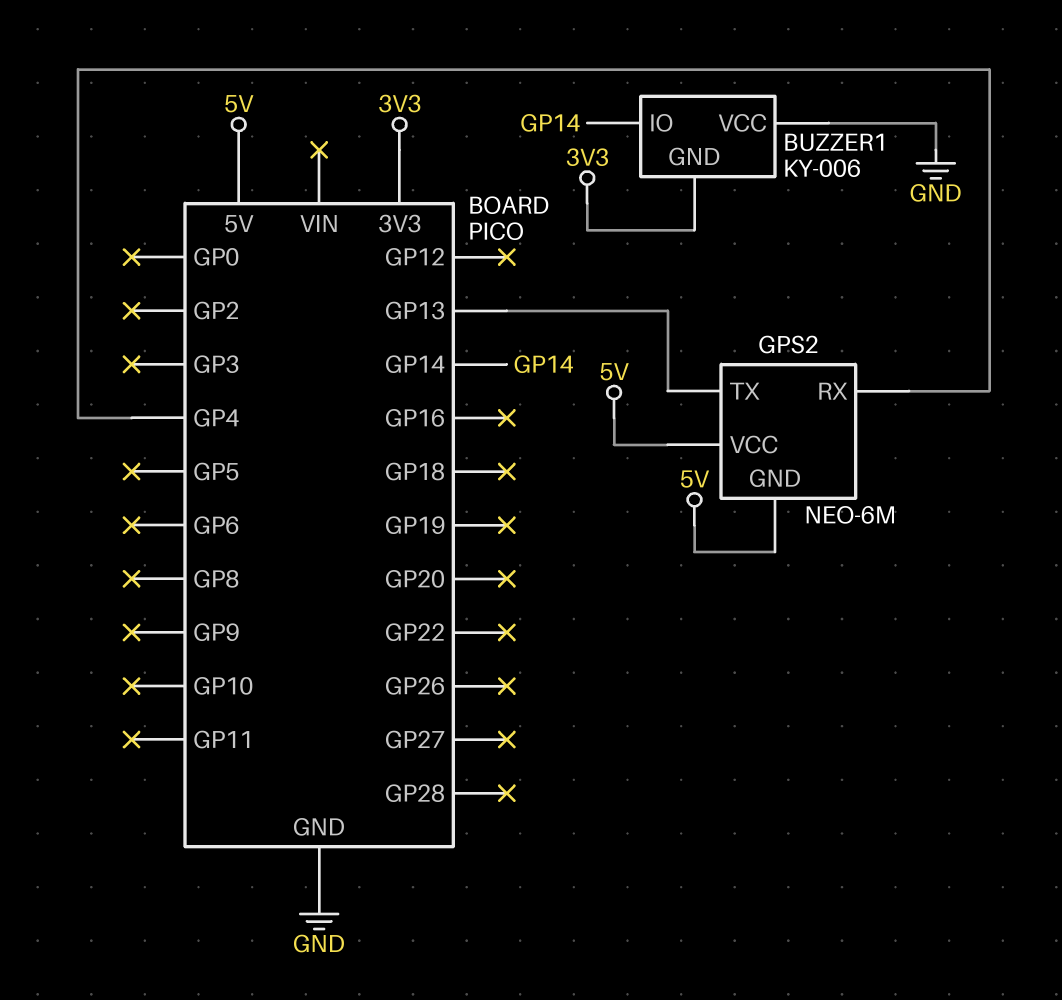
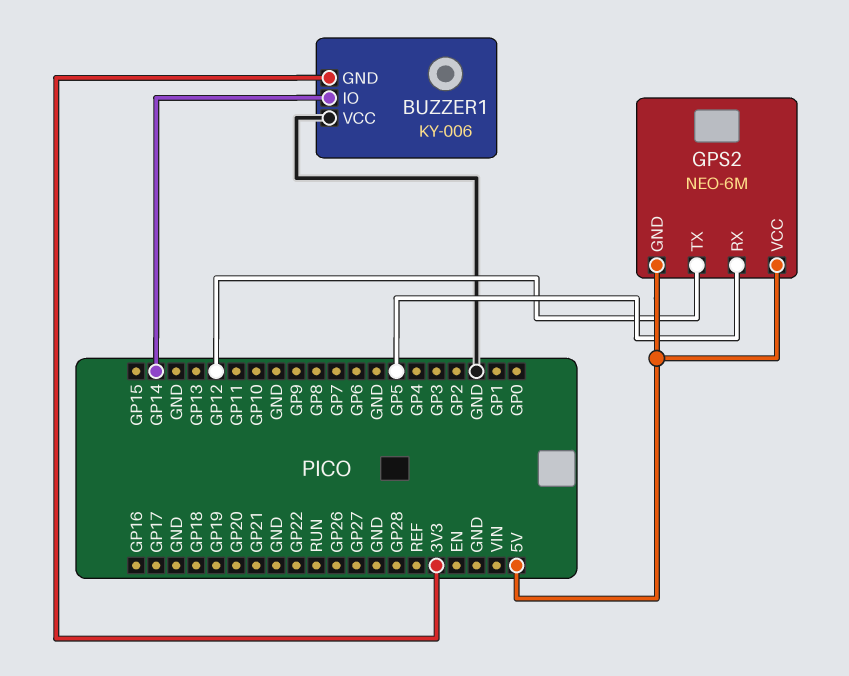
GPS2 pin RX: GP4 -> GP5
GPS2 pin TX: GP13 -> GP12

